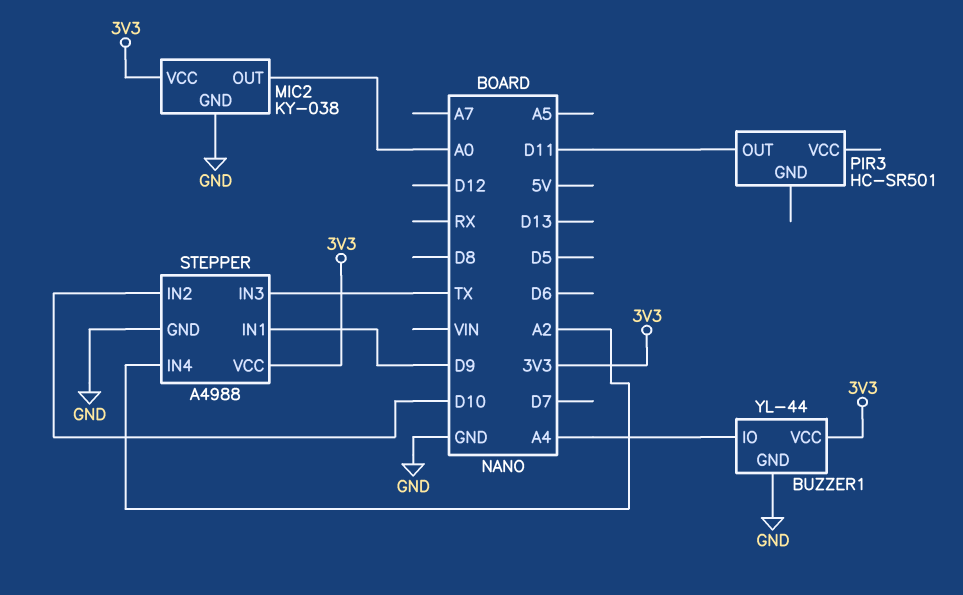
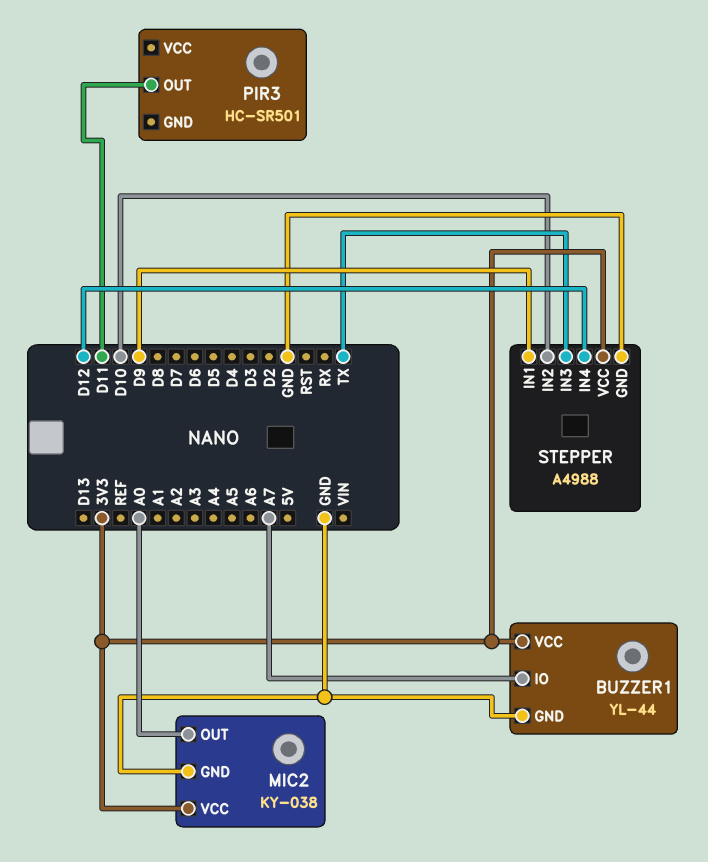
BUZZER1 pin IO: A4 -> A7
STEPPER pin IN4: A2 -> D12

